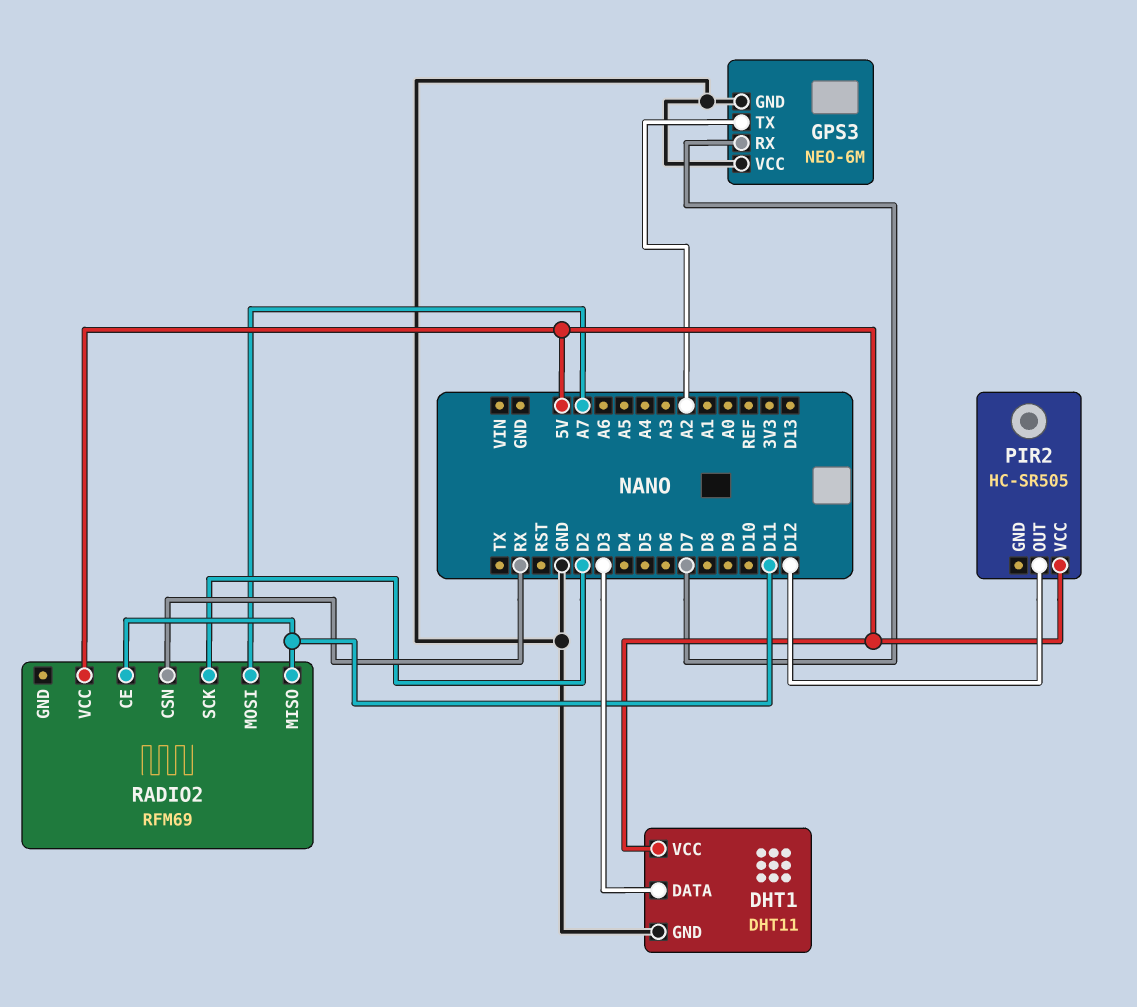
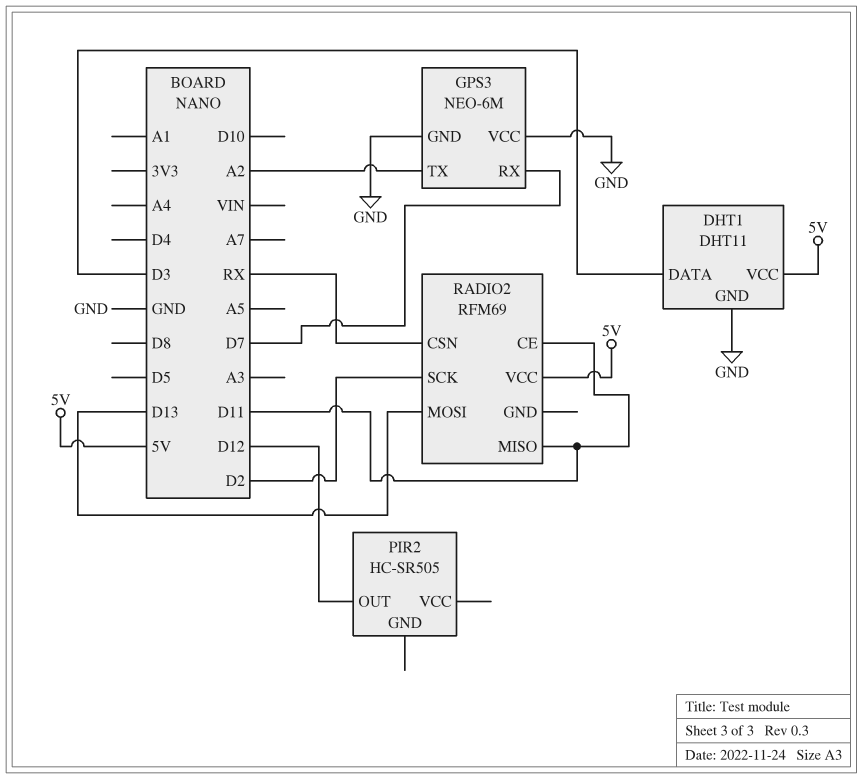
PIR2 pin VCC: 5V -> none
RADIO2 pin MOSI: A7 -> D13

